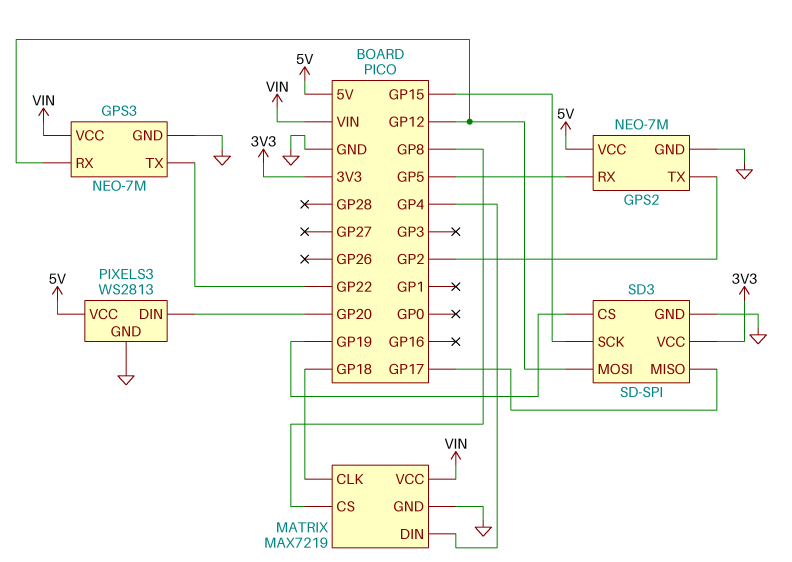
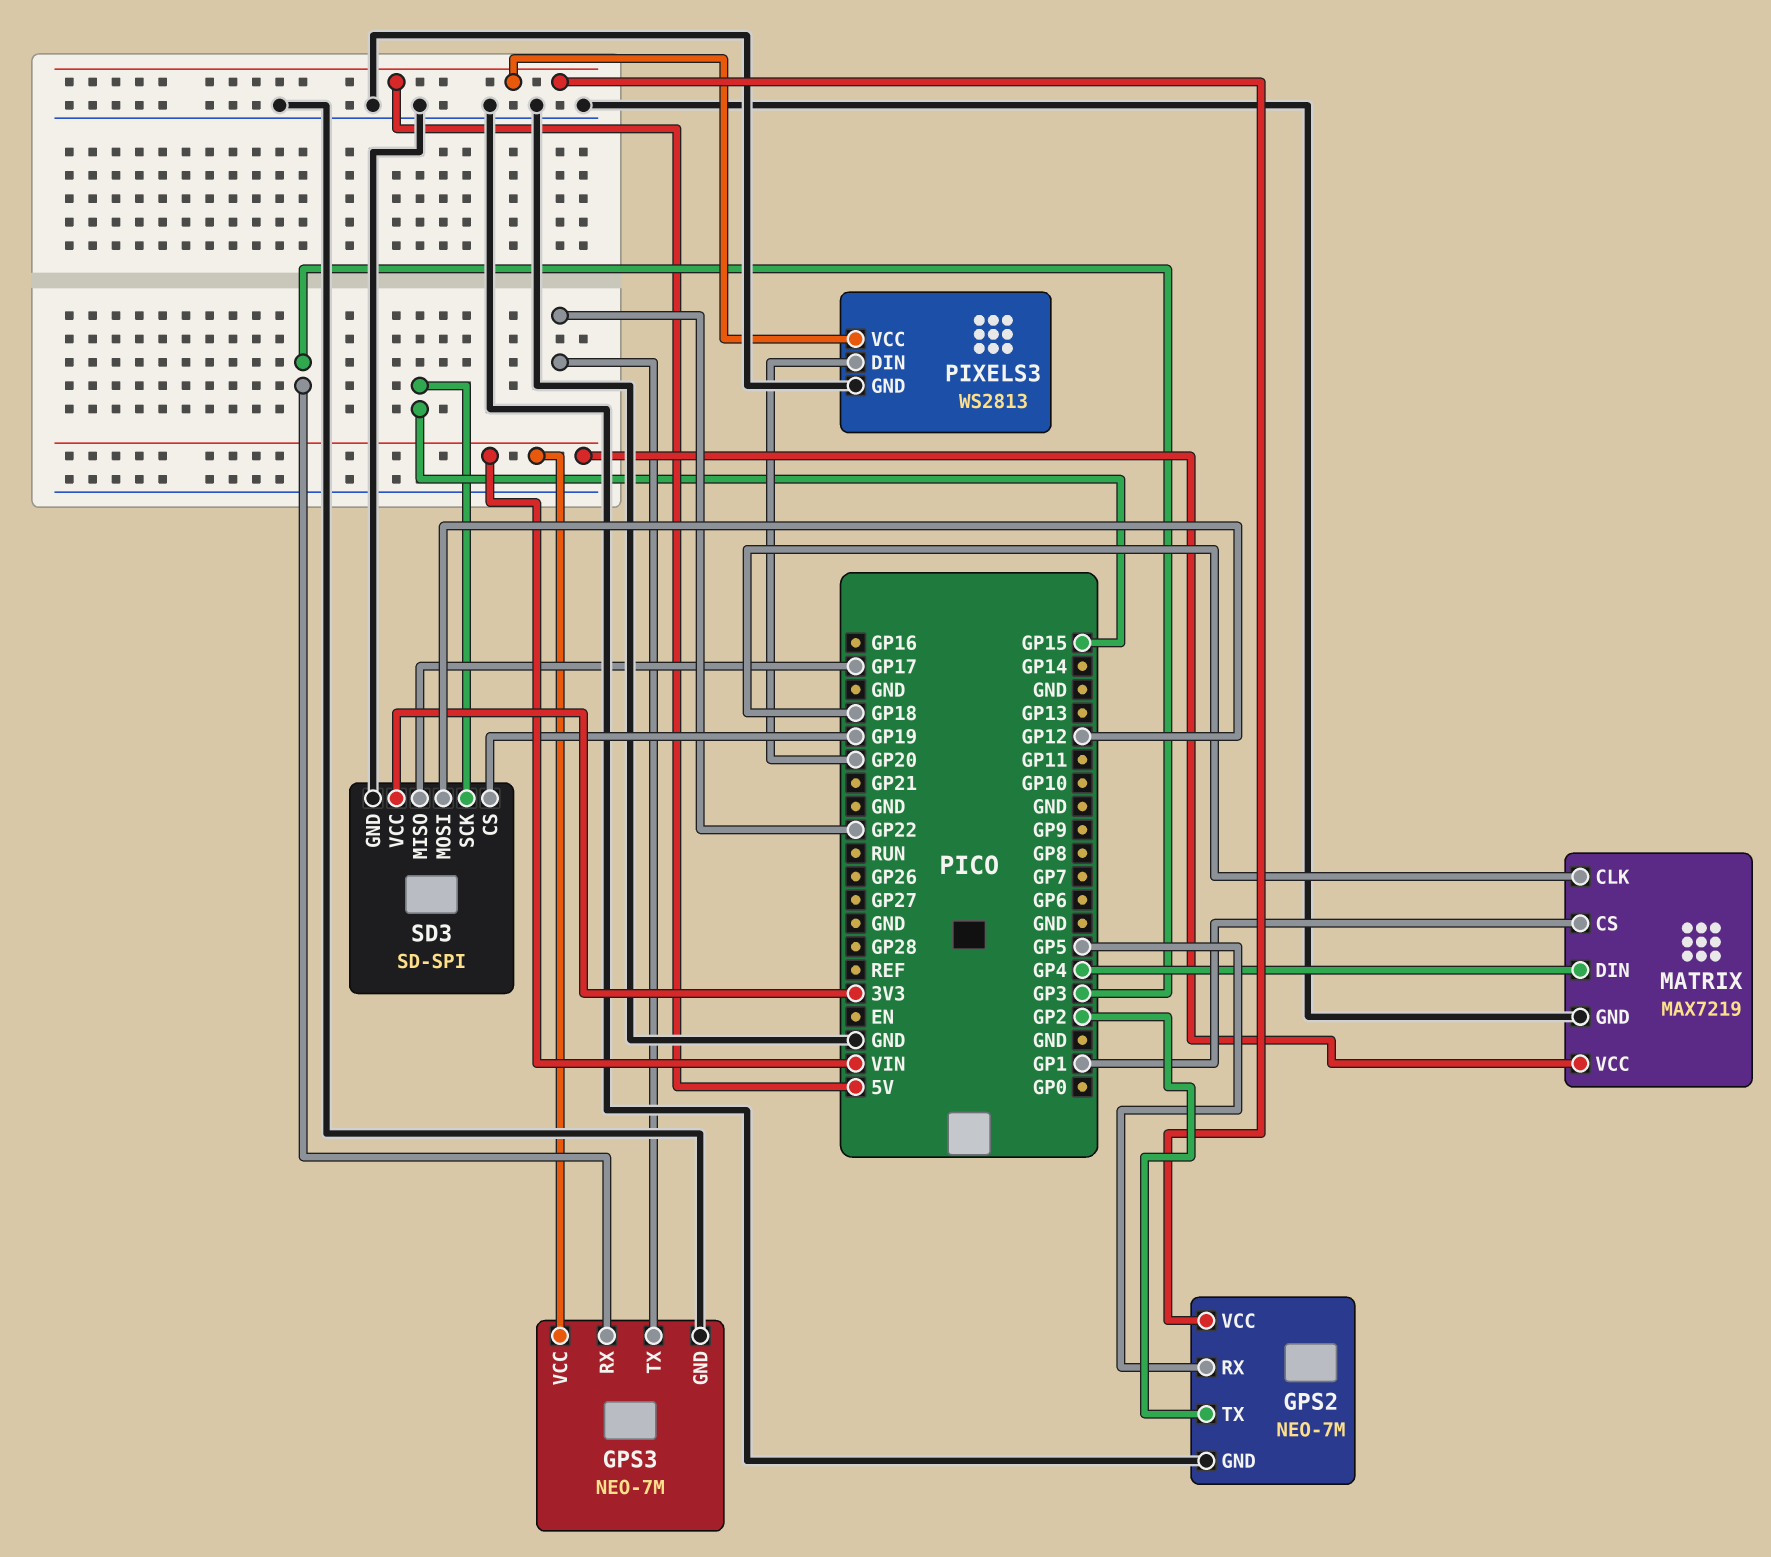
GPS3 pin RX: GP12 -> GP3
MATRIX pin CS: GP8 -> GP1

